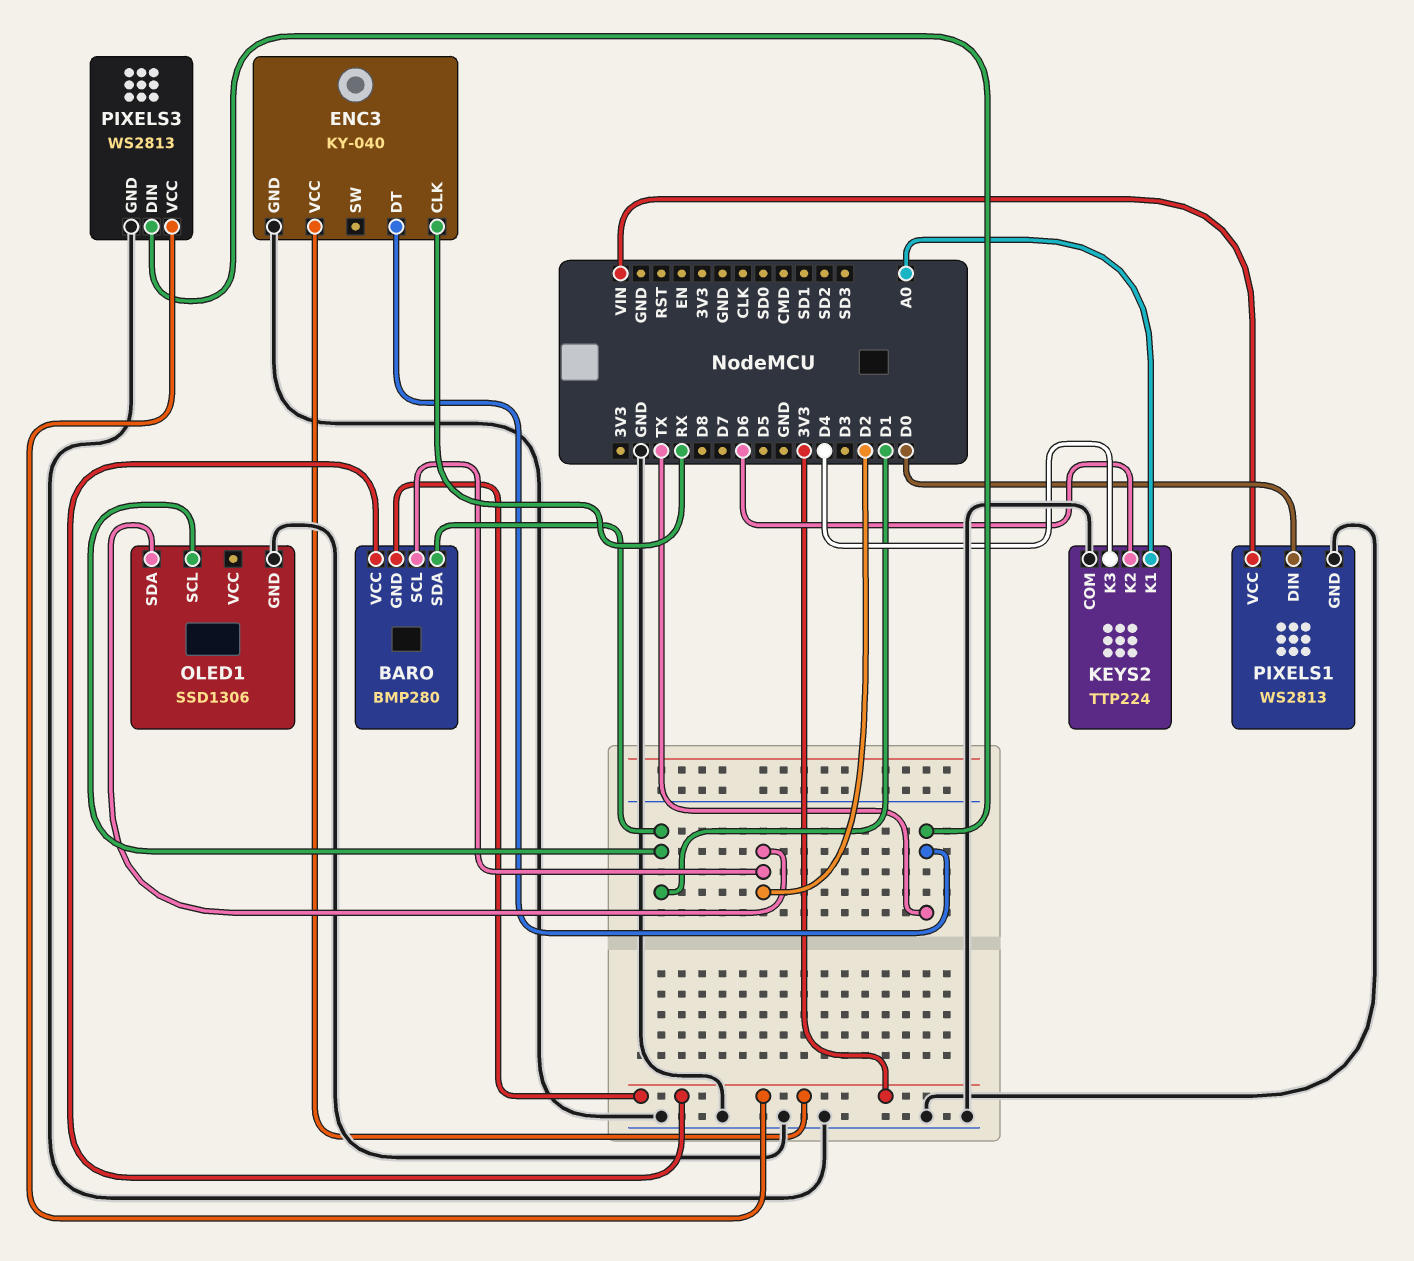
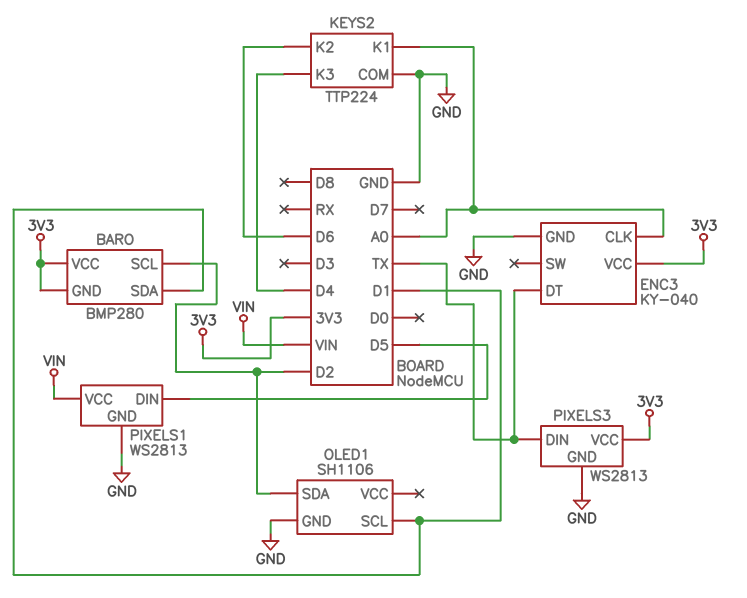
ENC3 pin CLK: RX -> A0
OLED1: SSD1306 -> SH1106
PIXELS1 pin DIN: D0 -> D5

